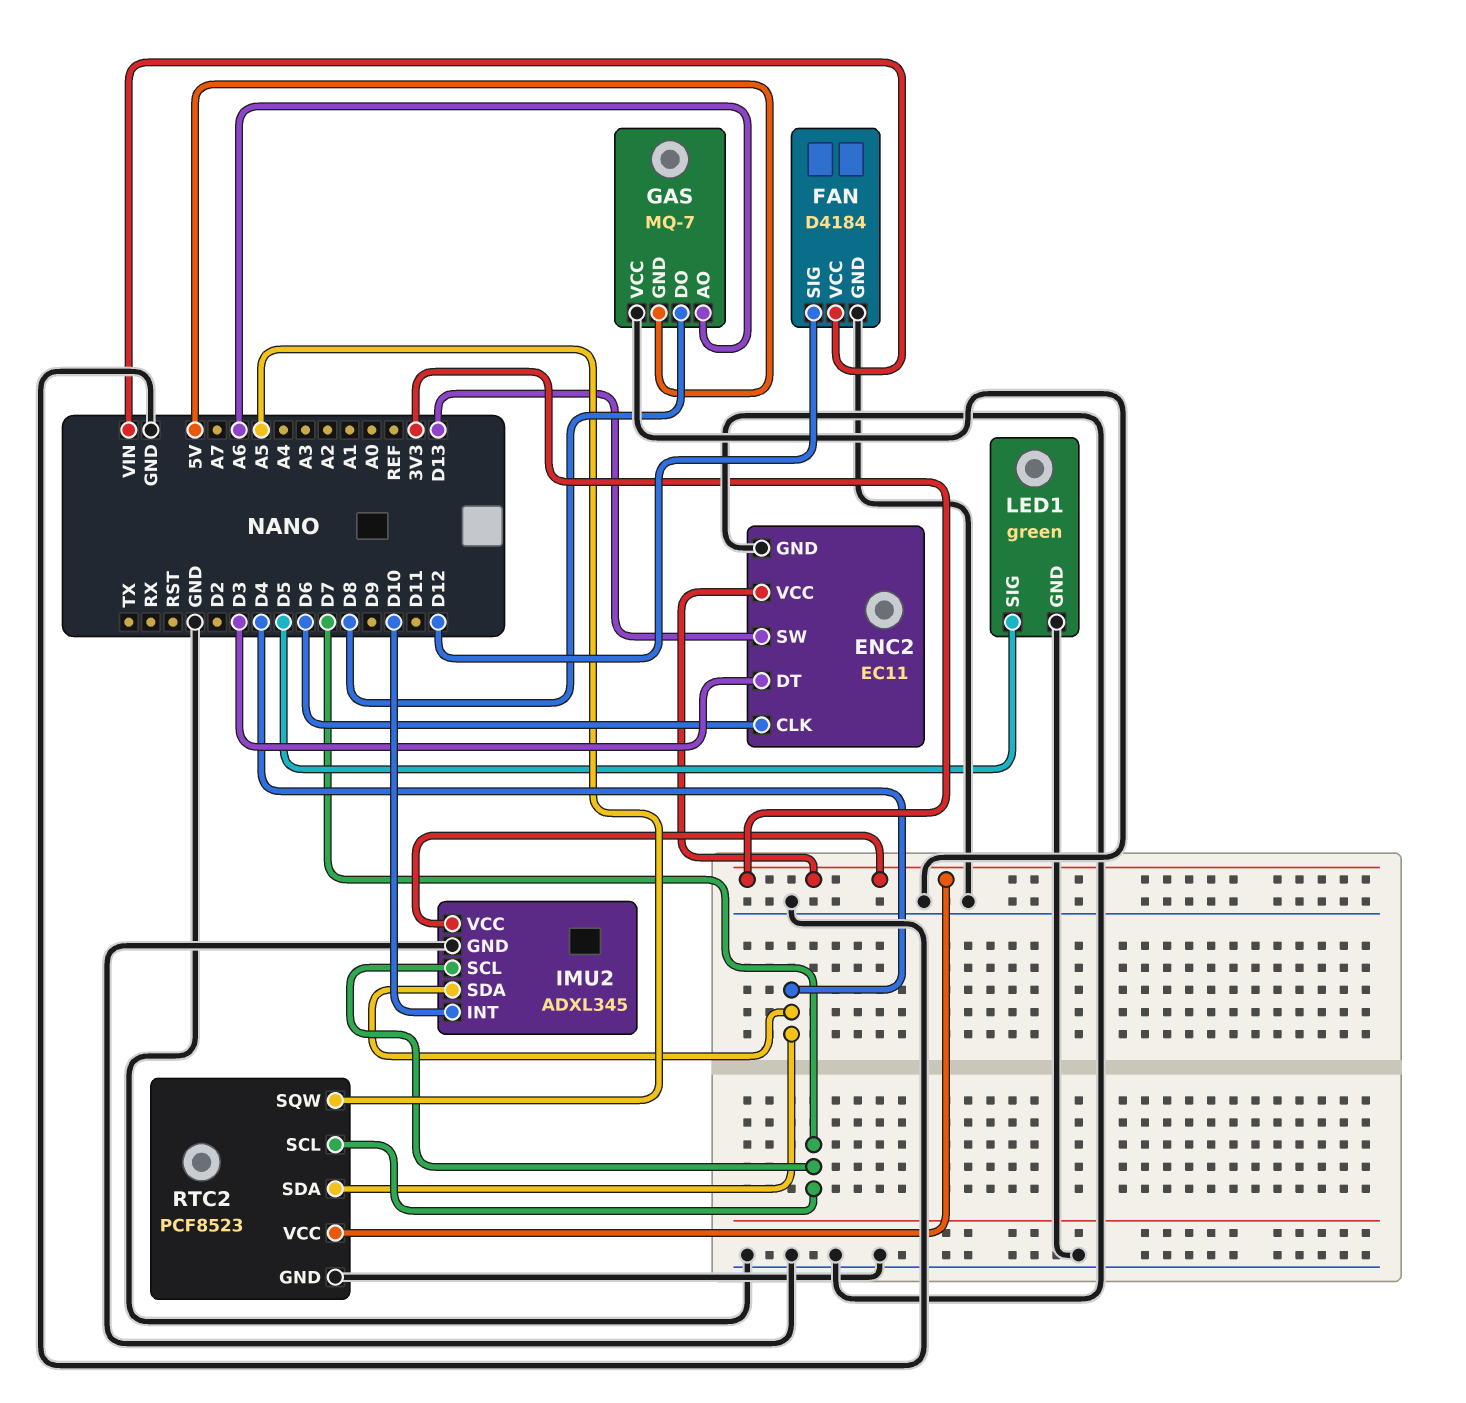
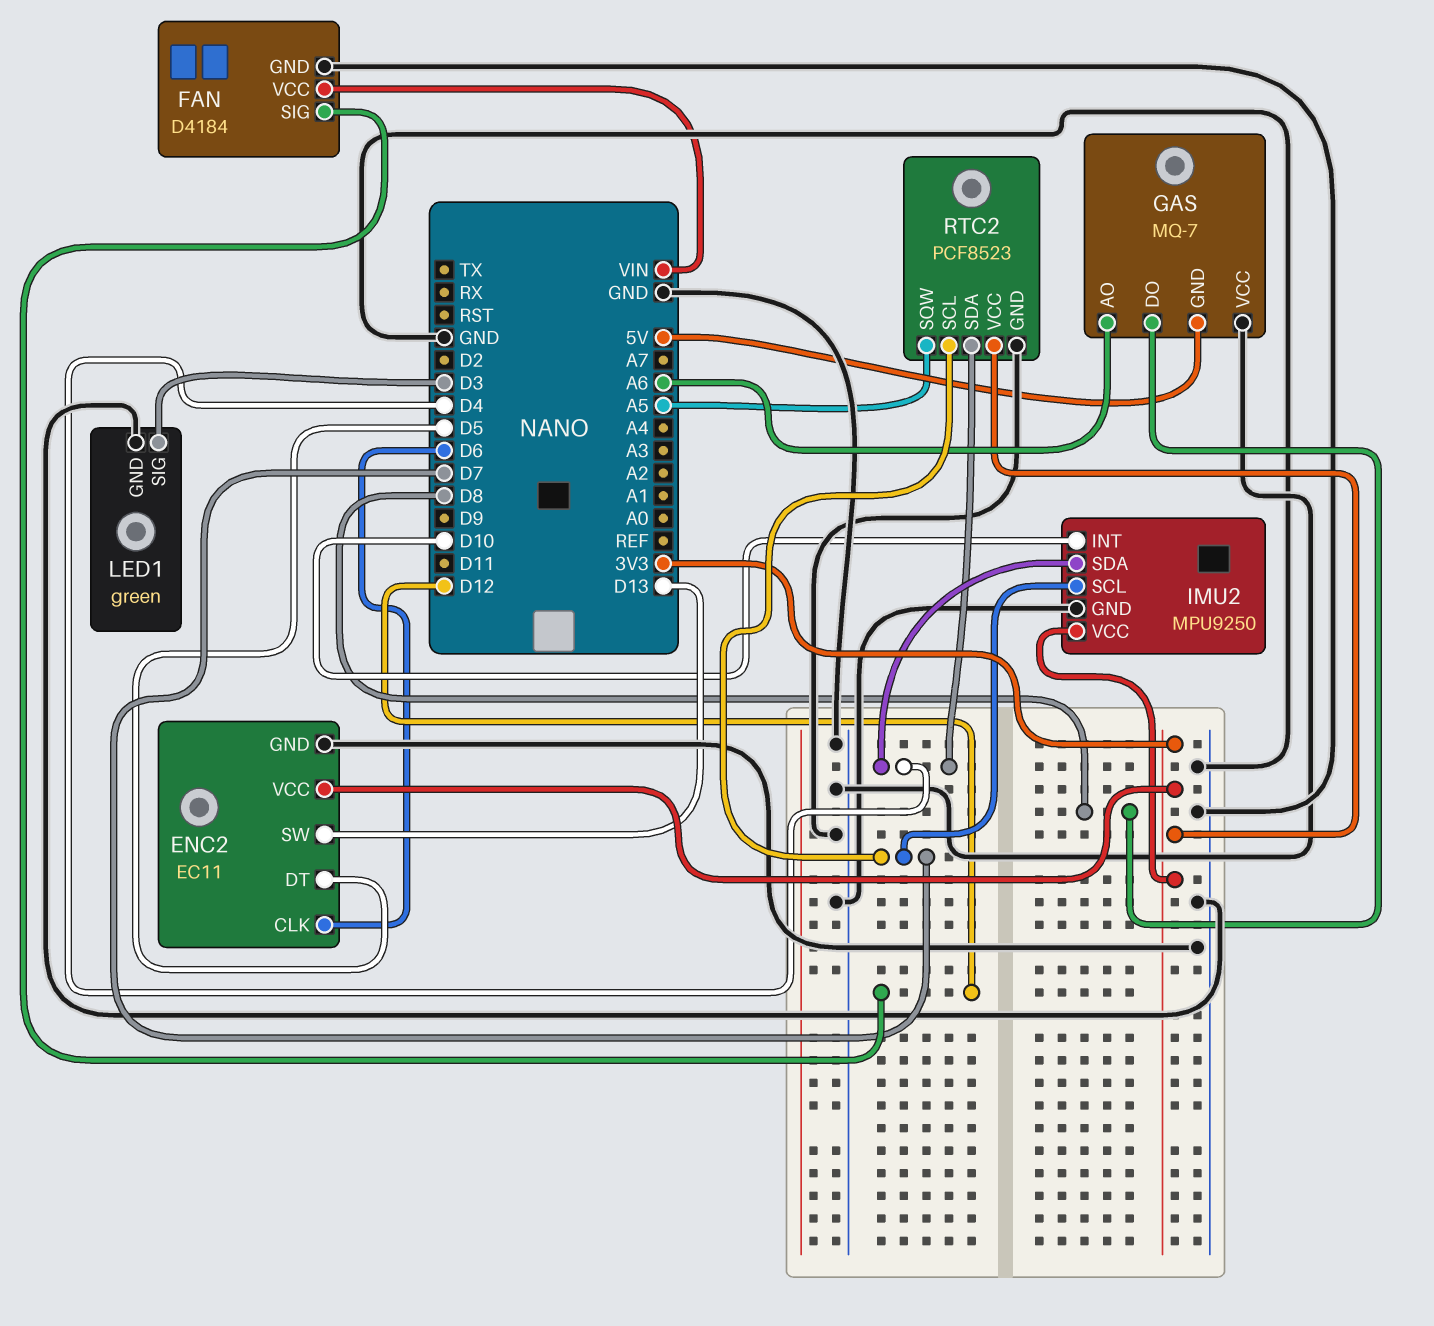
ENC2 pin DT: D3 -> D5
IMU2: ADXL345 -> MPU9250
LED1 pin SIG: D5 -> D3

